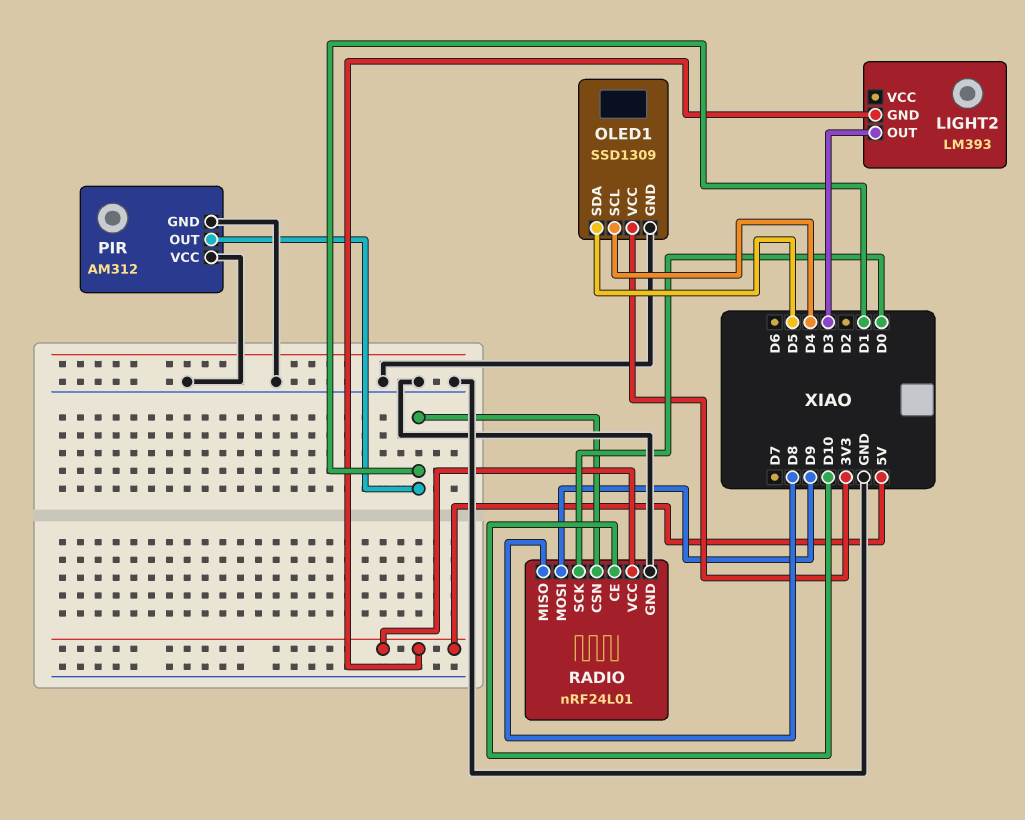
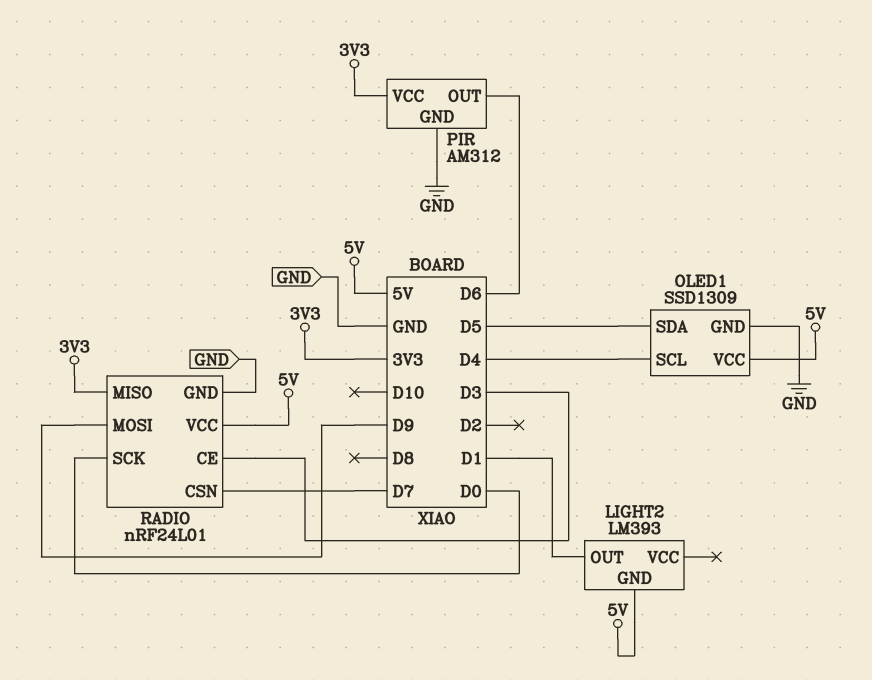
LIGHT2 pin OUT: D3 -> D1
OLED1 pin VCC: 3V3 -> 5V
PIR pin OUT: D1 -> D6
PIR pin VCC: GND -> 3V3
RADIO pin CE: D10 -> D3
RADIO pin CSN: D1 -> D7
RADIO pin MISO: D8 -> 3V3

